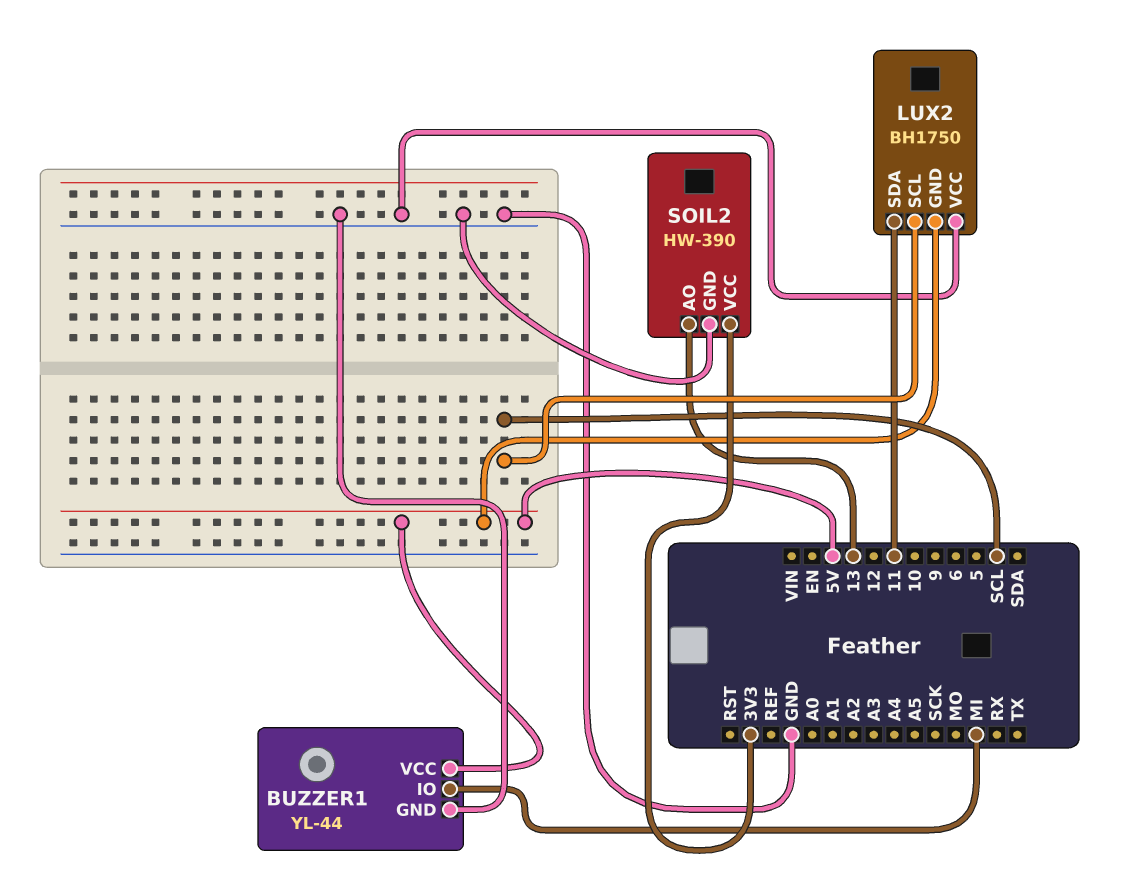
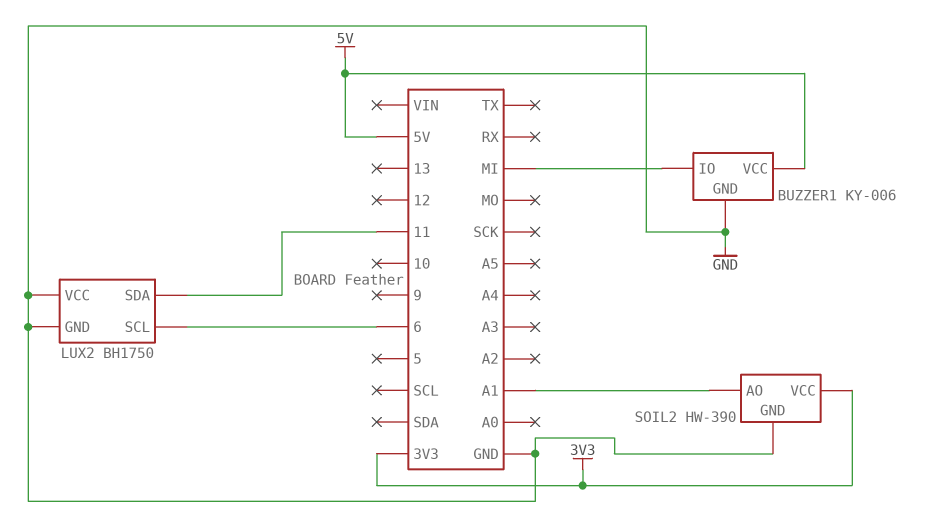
BUZZER1: YL-44 -> KY-006
LUX2 pin GND: 5V -> GND
LUX2 pin SCL: SCL -> 6
SOIL2 pin AO: 13 -> A1

